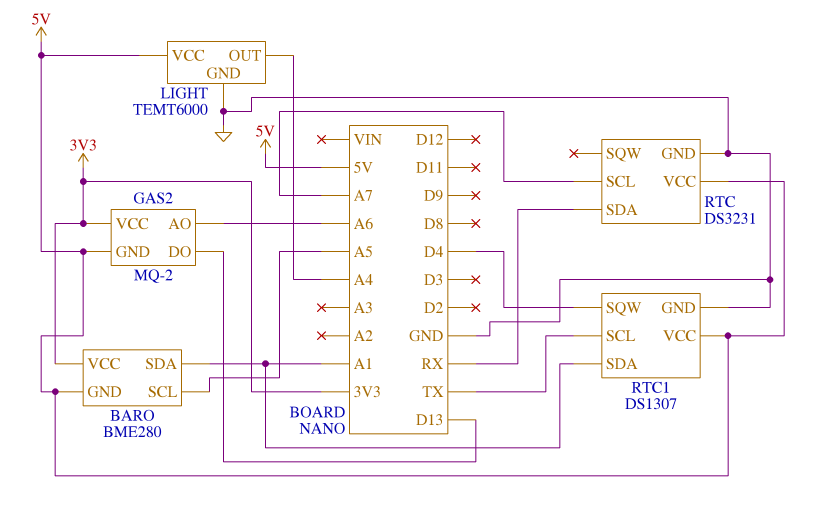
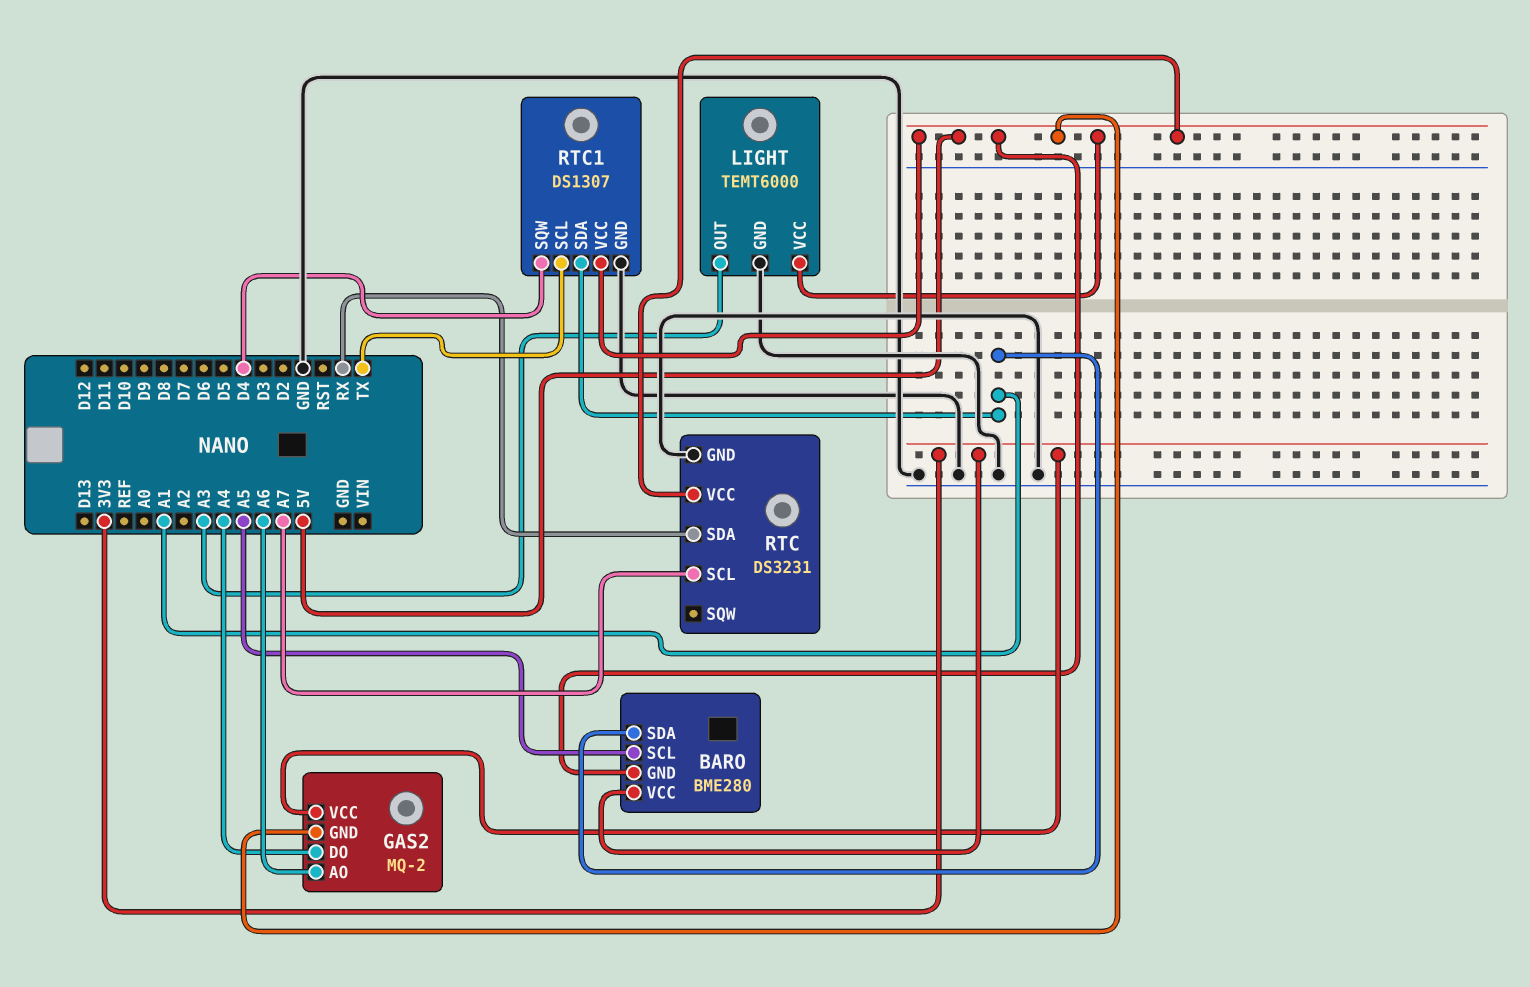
GAS2 pin DO: D13 -> A4
LIGHT pin OUT: A4 -> A3

